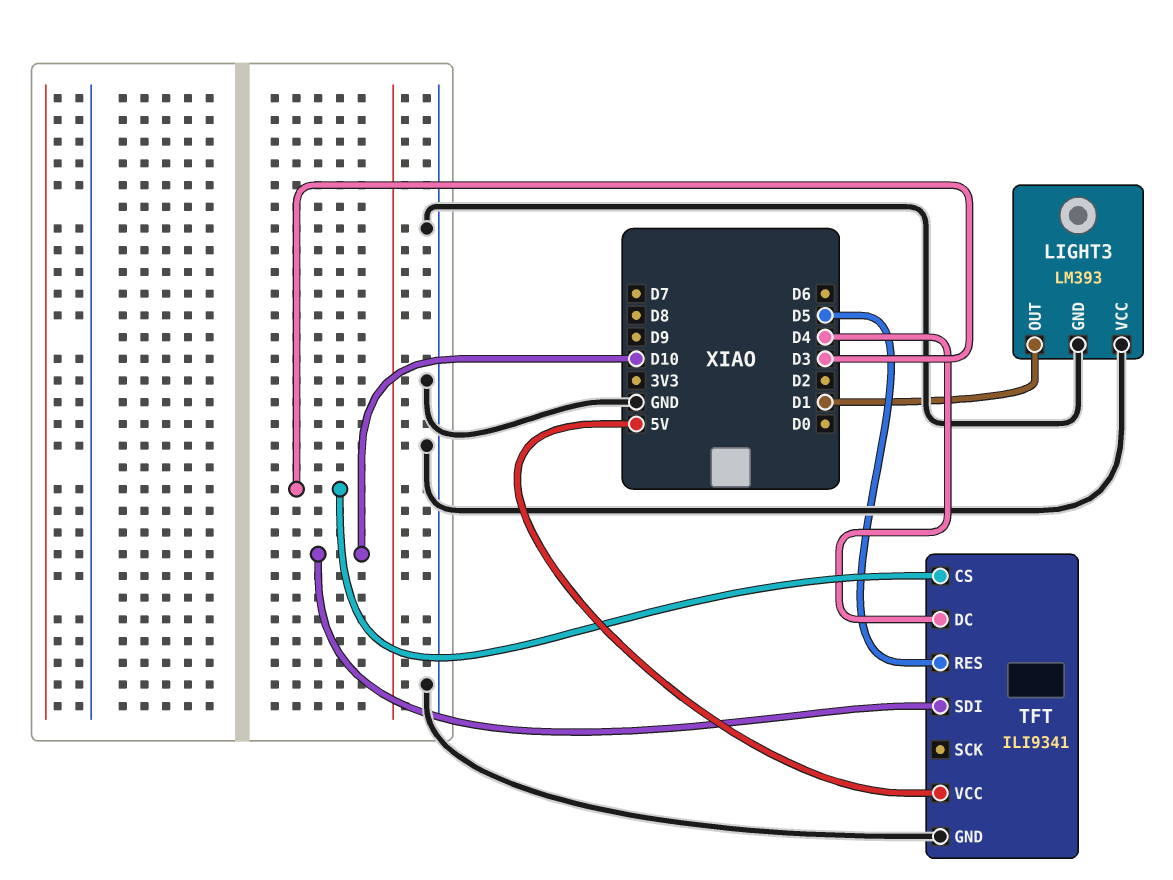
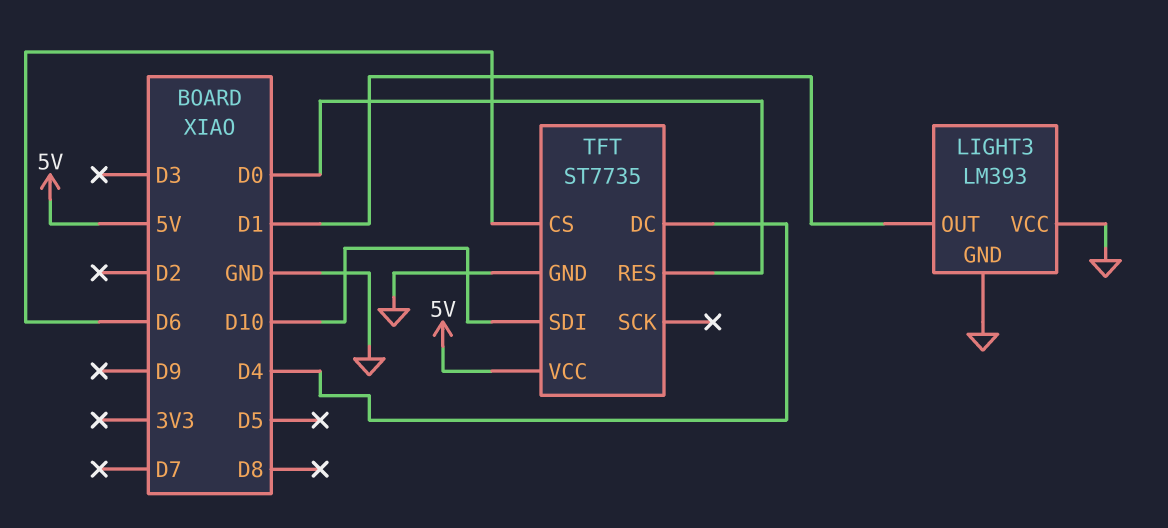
TFT: ILI9341 -> ST7735
TFT pin CS: D3 -> D6
TFT pin RES: D5 -> D0

